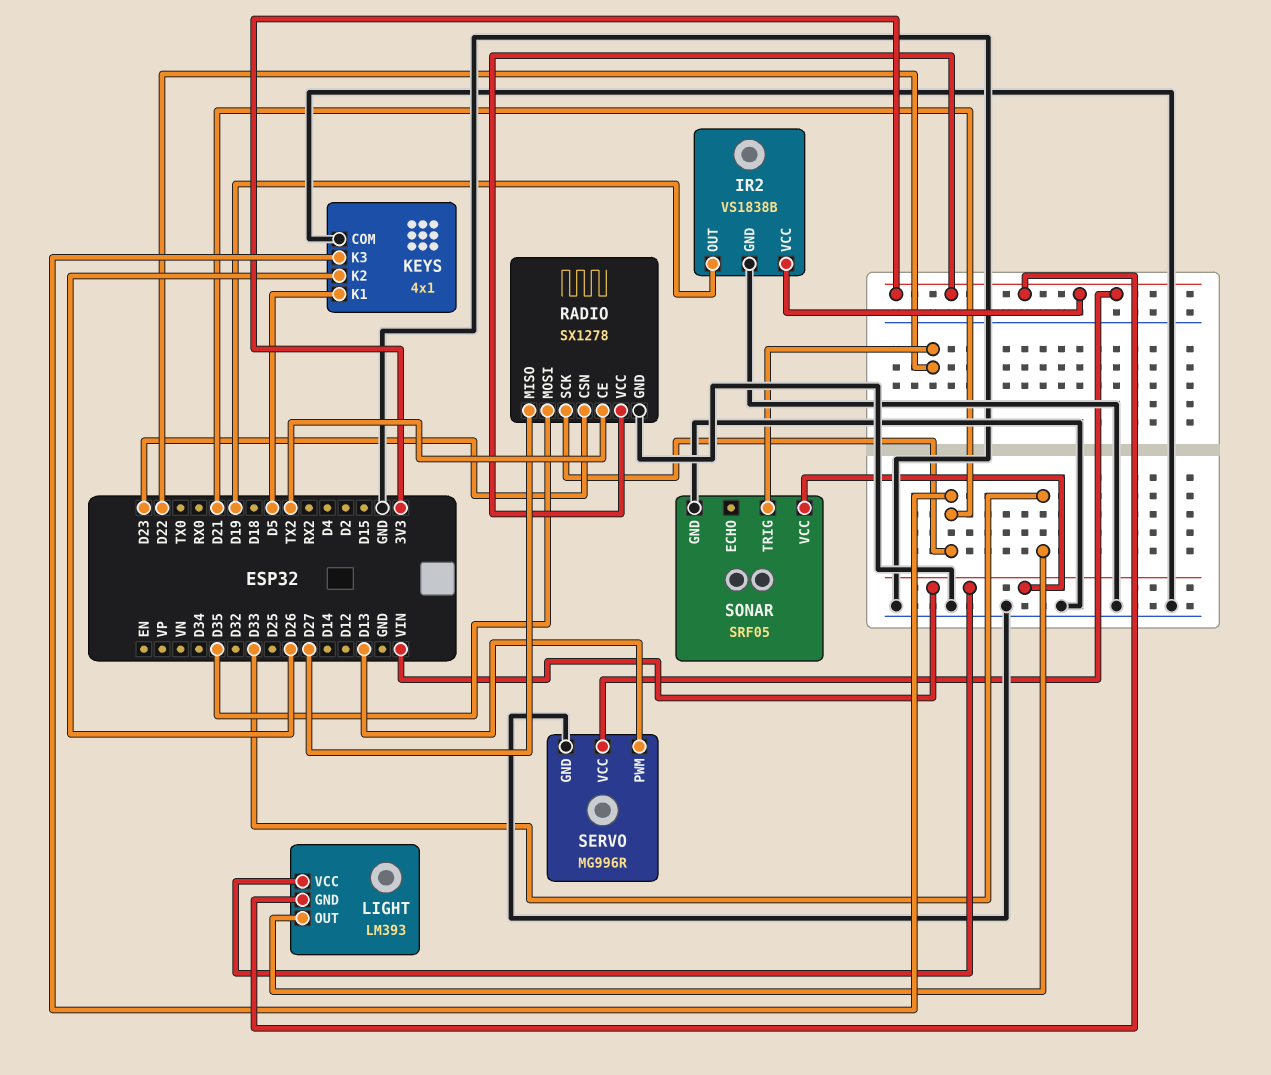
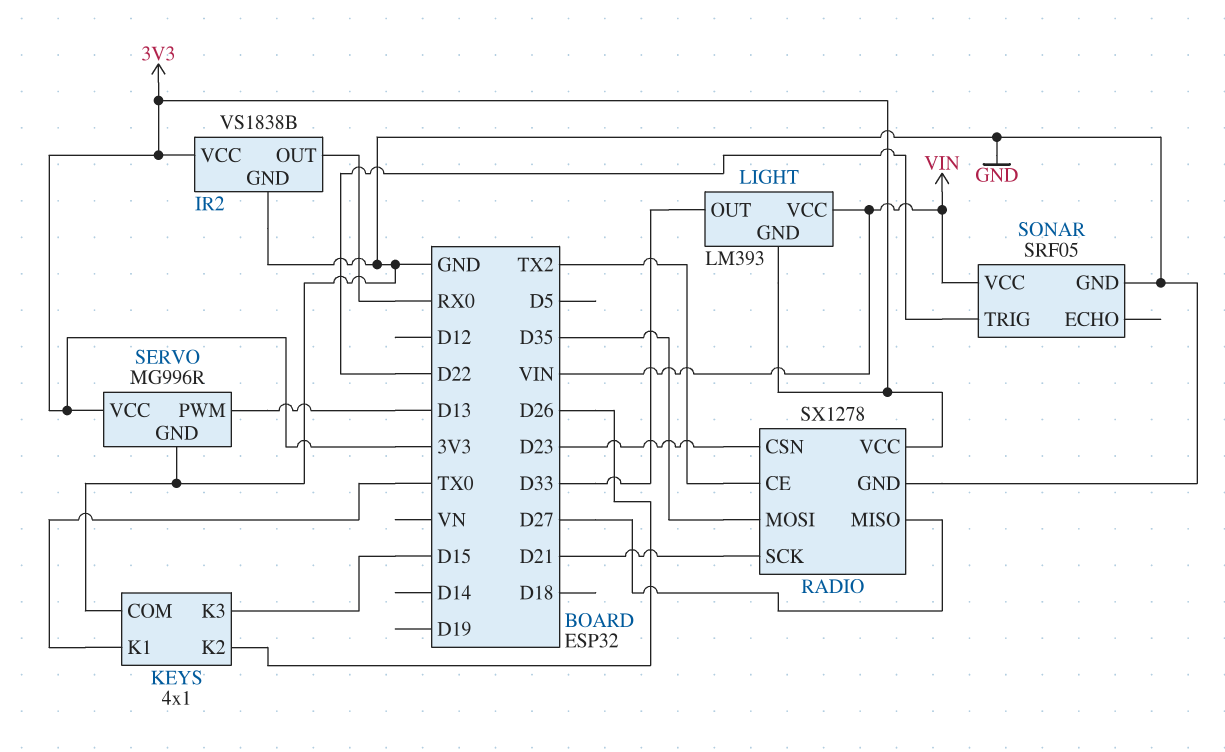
IR2 pin OUT: D19 -> RX0
KEYS pin K1: D5 -> TX0
KEYS pin K3: D21 -> D15

